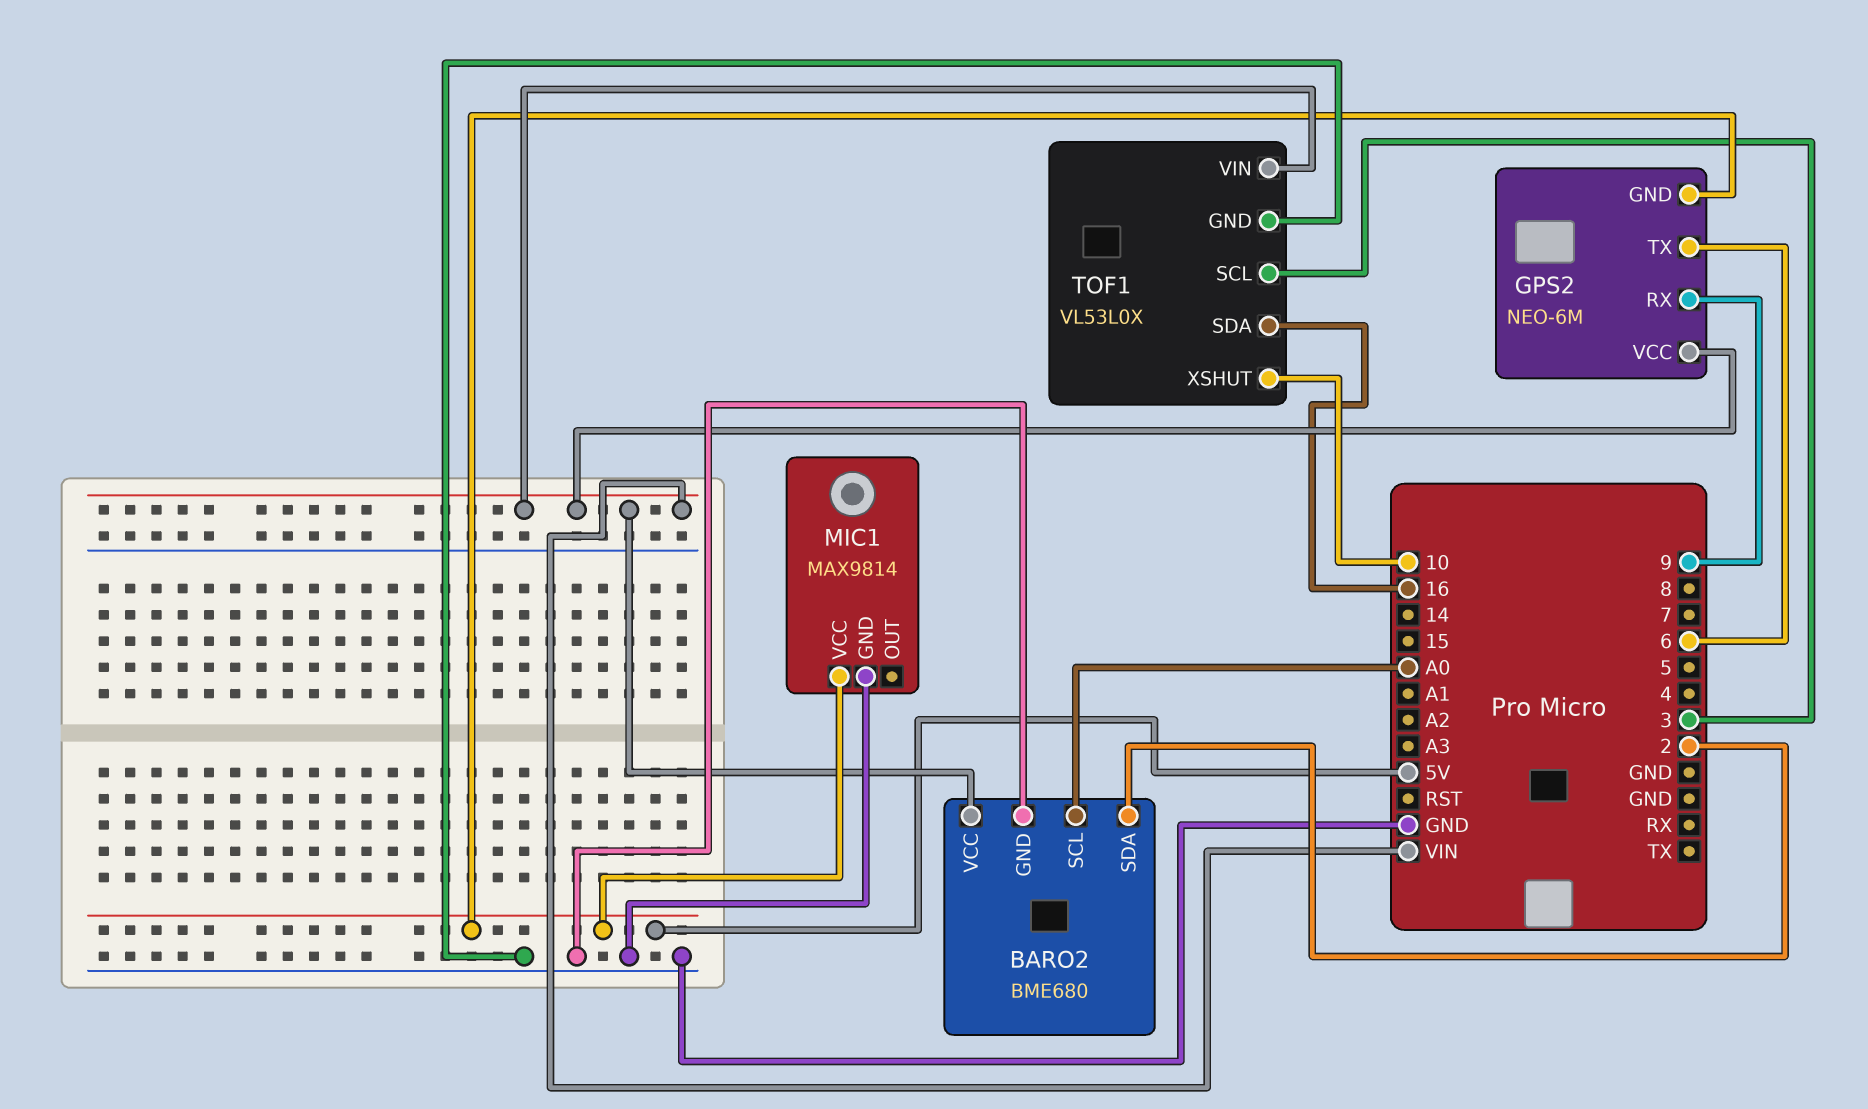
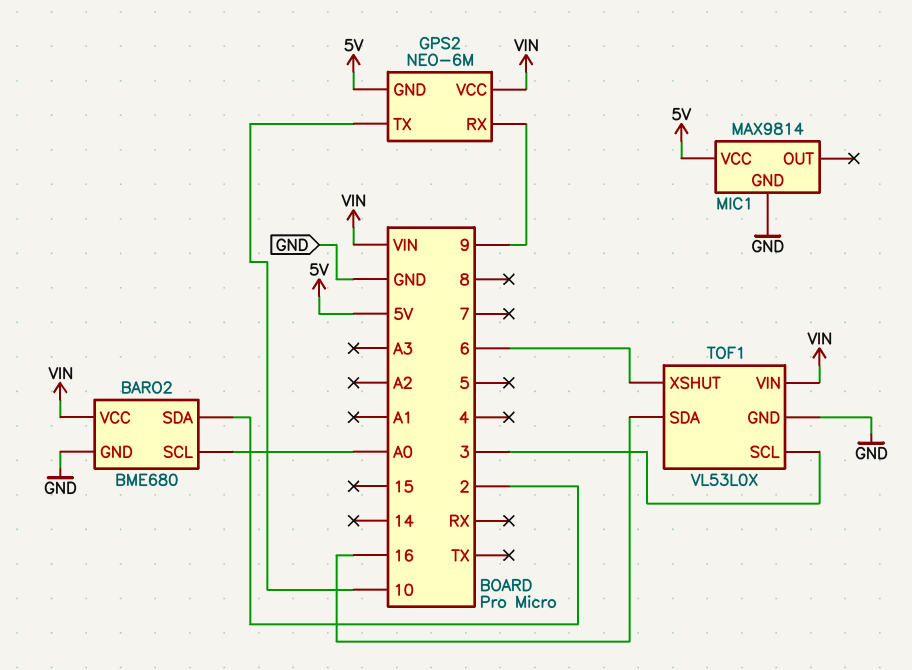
GPS2 pin TX: 6 -> 10
TOF1 pin XSHUT: 10 -> 6

